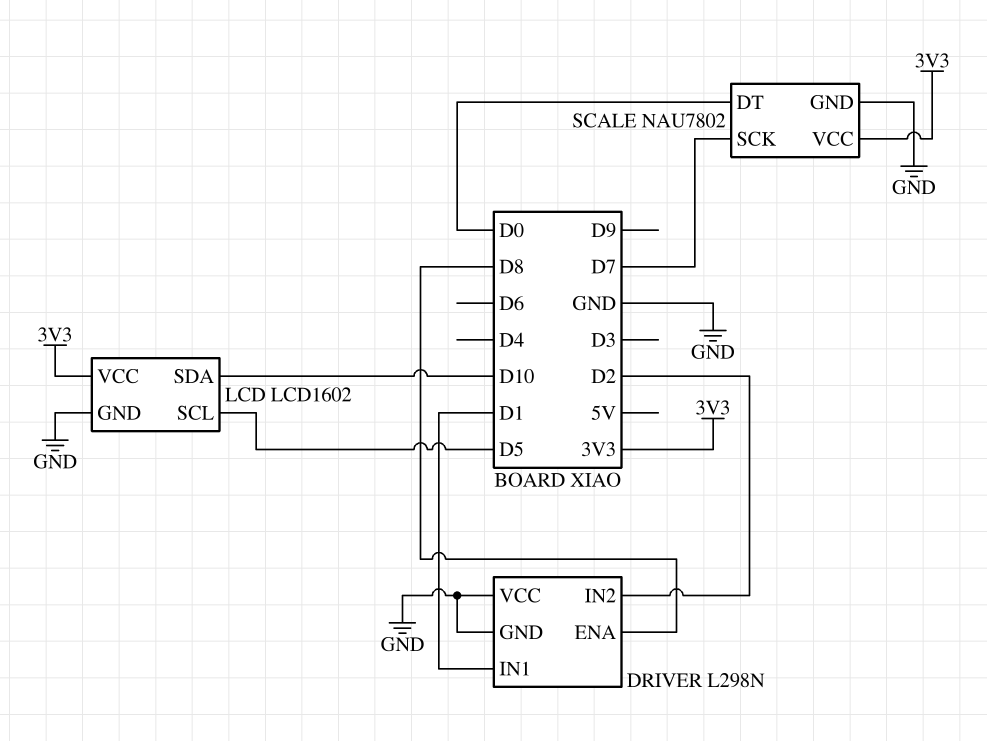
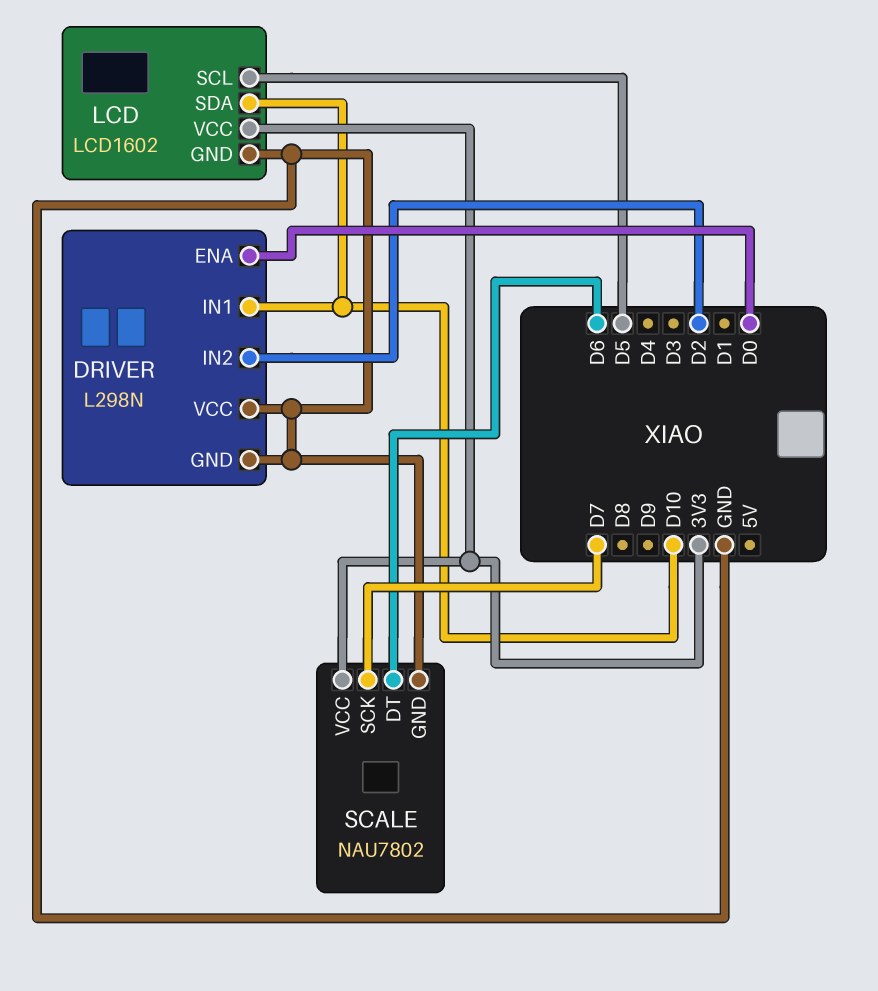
DRIVER pin ENA: D8 -> D0
DRIVER pin IN1: D1 -> D10
SCALE pin DT: D0 -> D6

